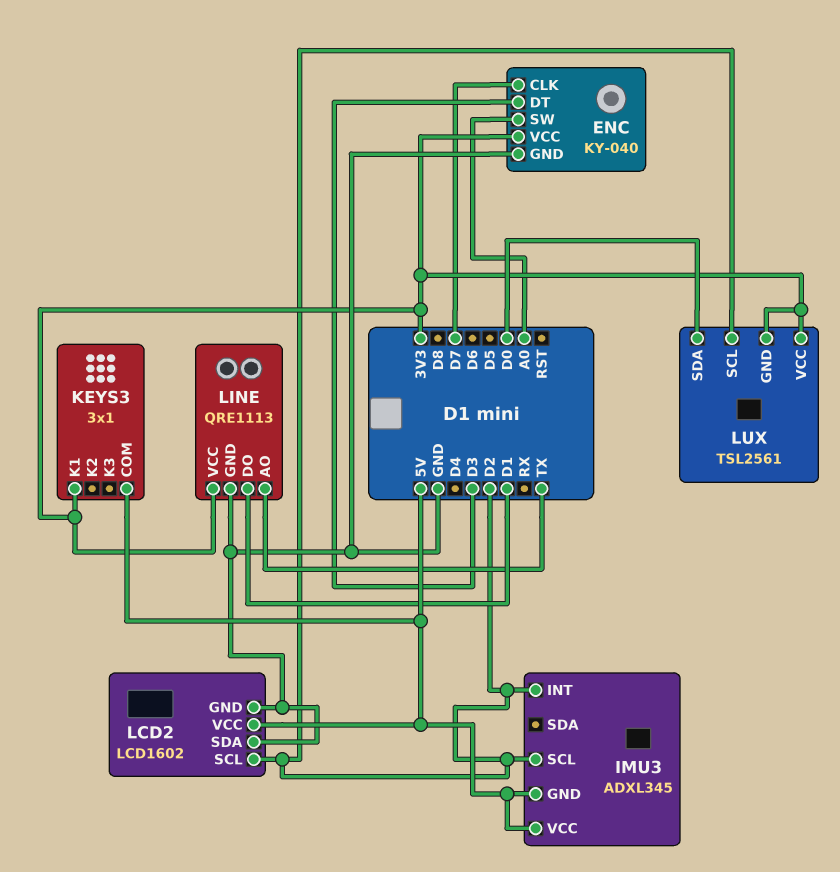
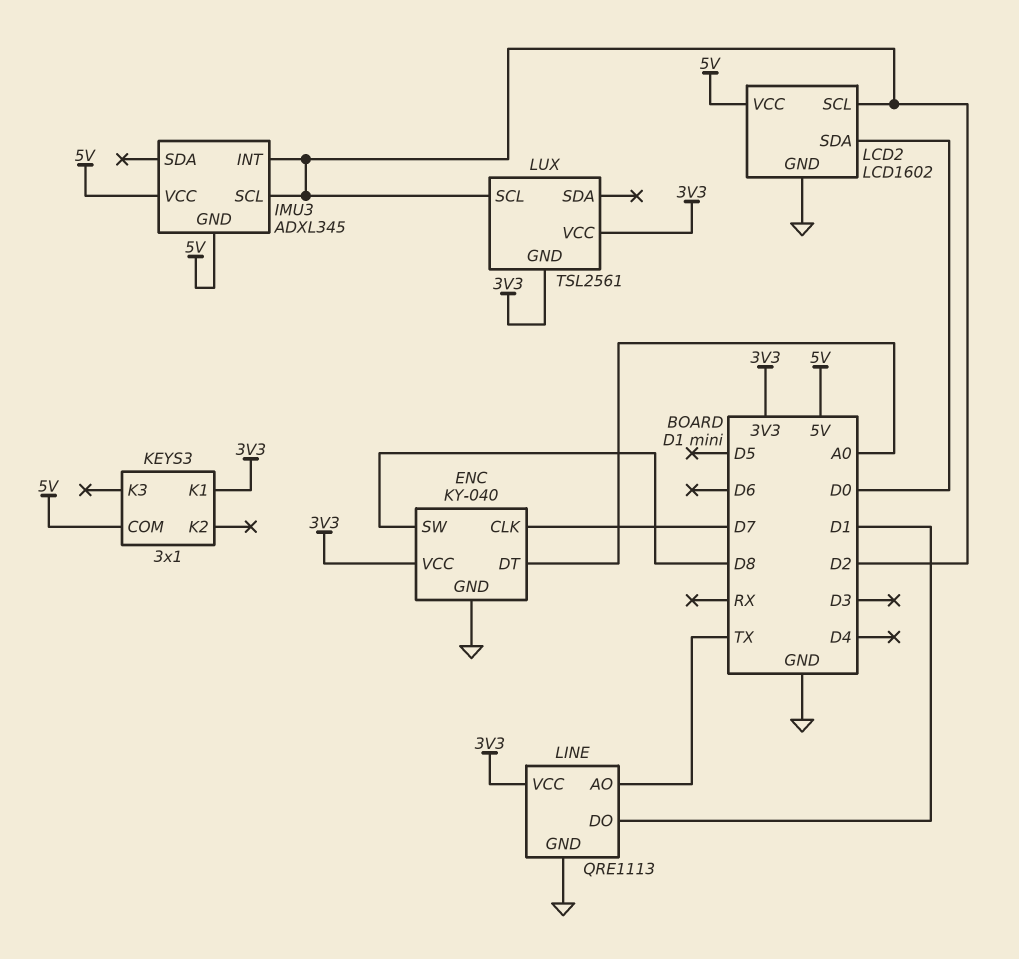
ENC pin DT: D3 -> A0
ENC pin SW: A0 -> D8
LCD2 pin SDA: GND -> D0
LUX pin SDA: D0 -> none

